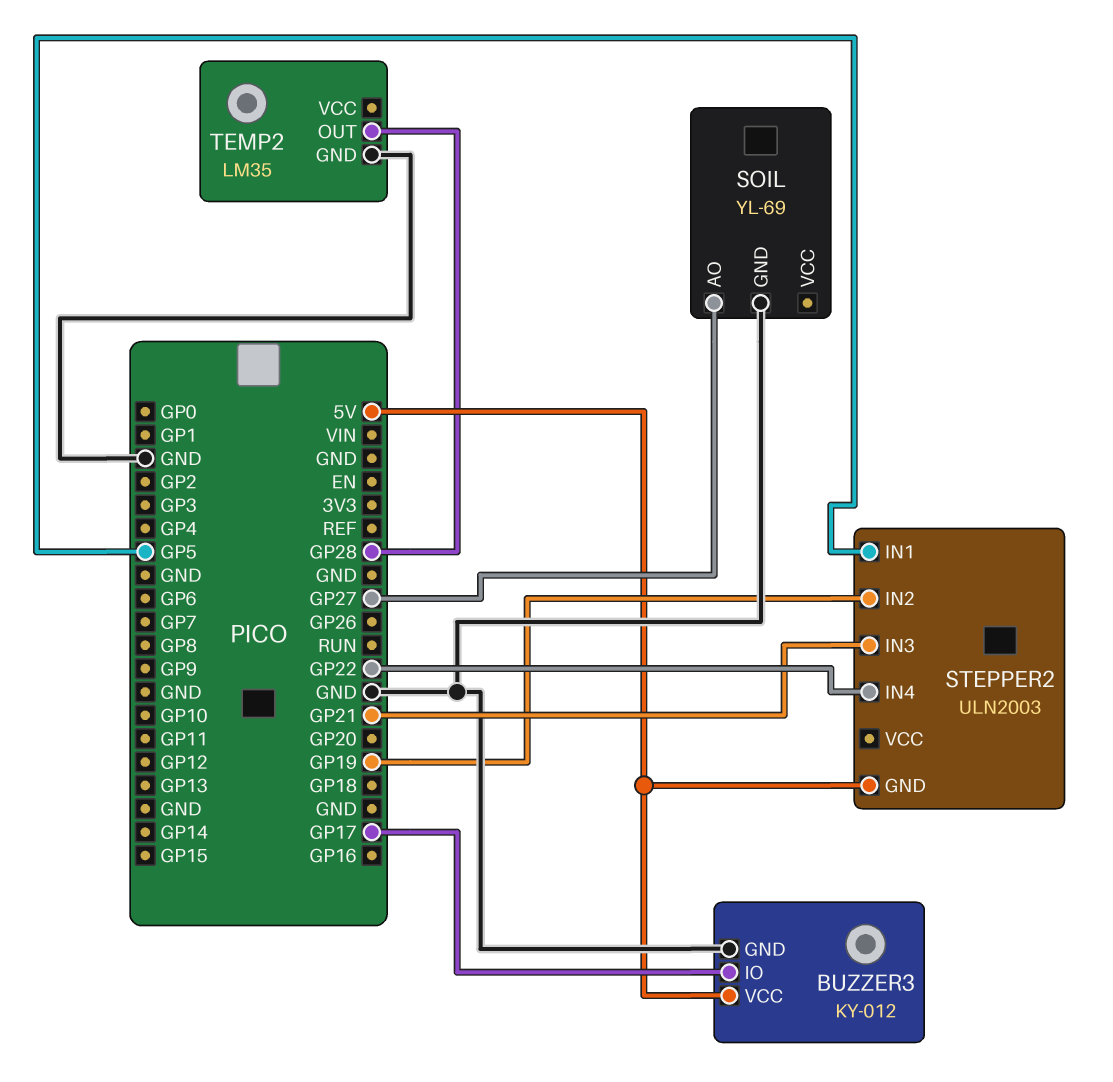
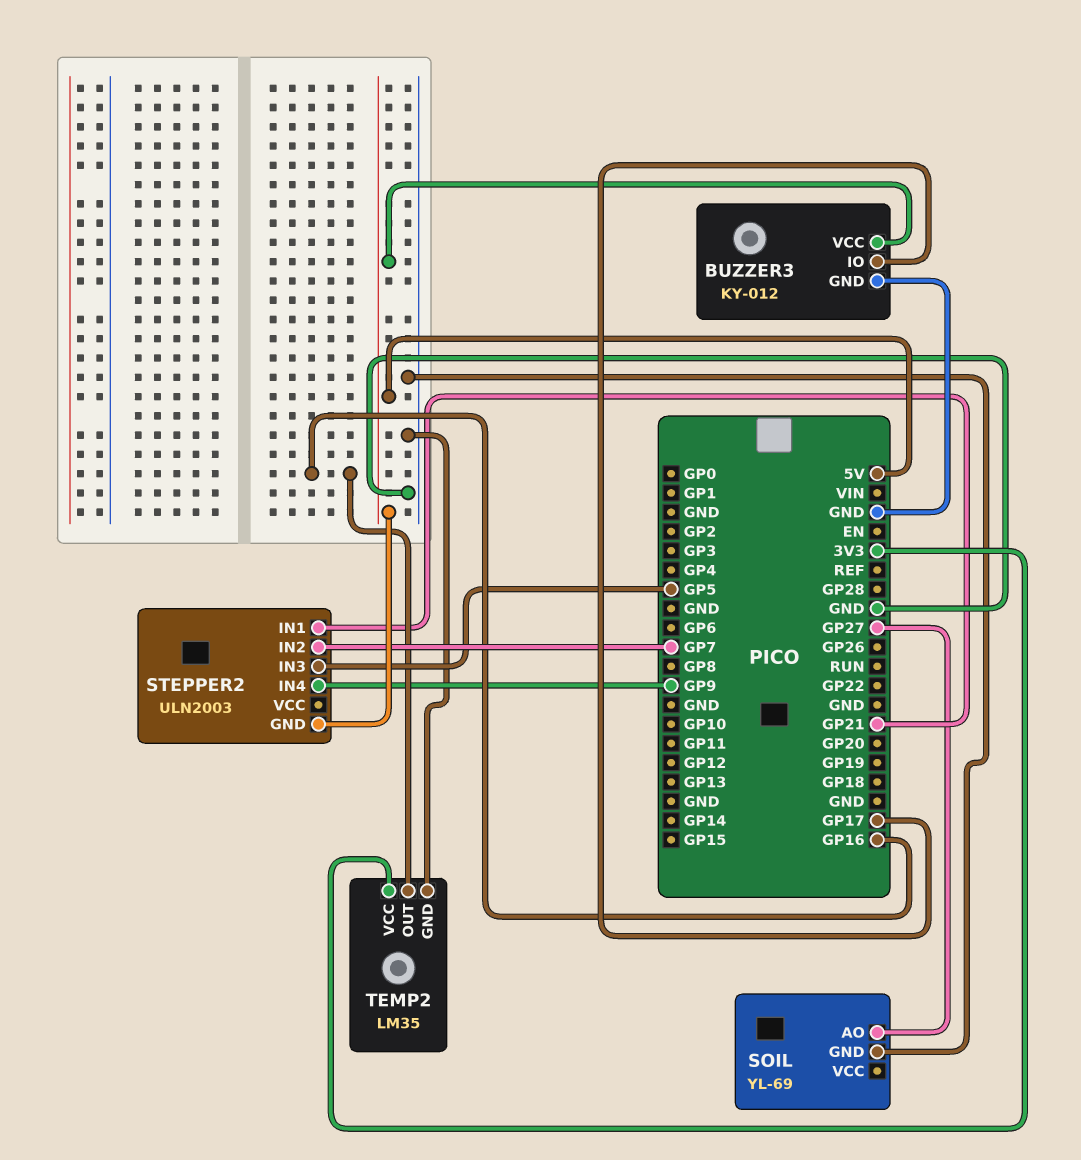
STEPPER2 pin IN1: GP5 -> GP21
STEPPER2 pin IN2: GP19 -> GP7
STEPPER2 pin IN3: GP21 -> GP5
STEPPER2 pin IN4: GP22 -> GP9
TEMP2 pin OUT: GP28 -> GP16
TEMP2 pin VCC: none -> 3V3

